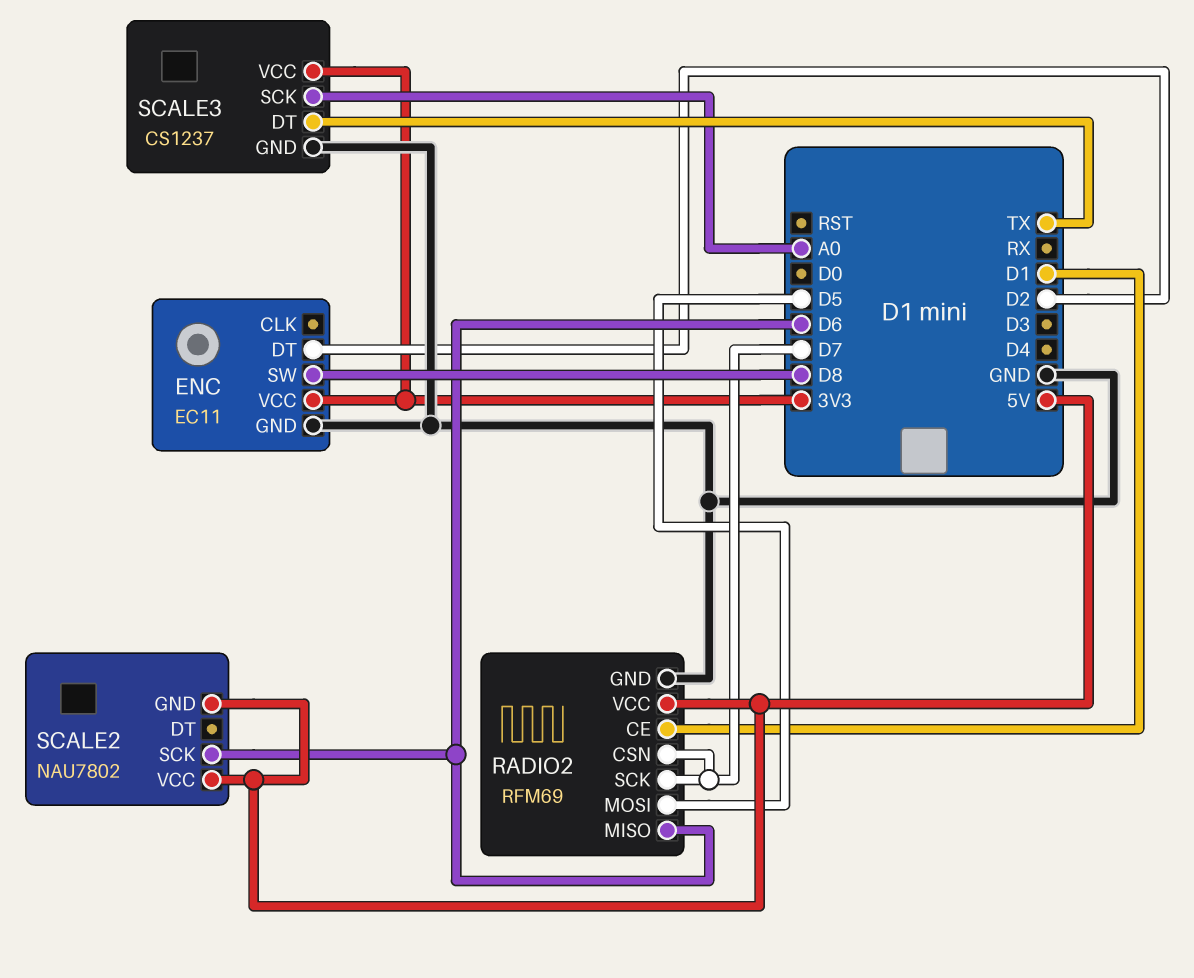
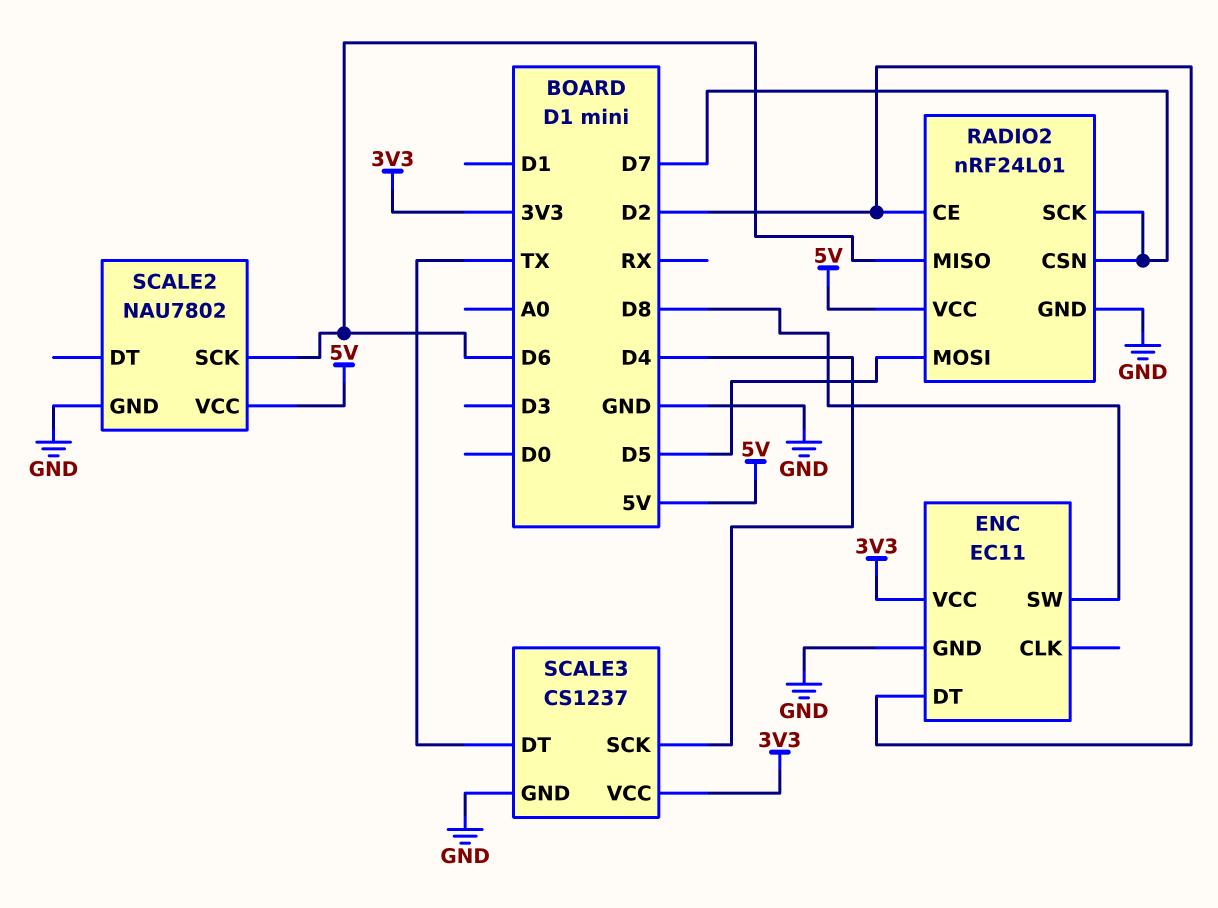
RADIO2: RFM69 -> nRF24L01
RADIO2 pin CE: D1 -> D2
SCALE2 pin GND: 5V -> GND
SCALE3 pin SCK: A0 -> D4

